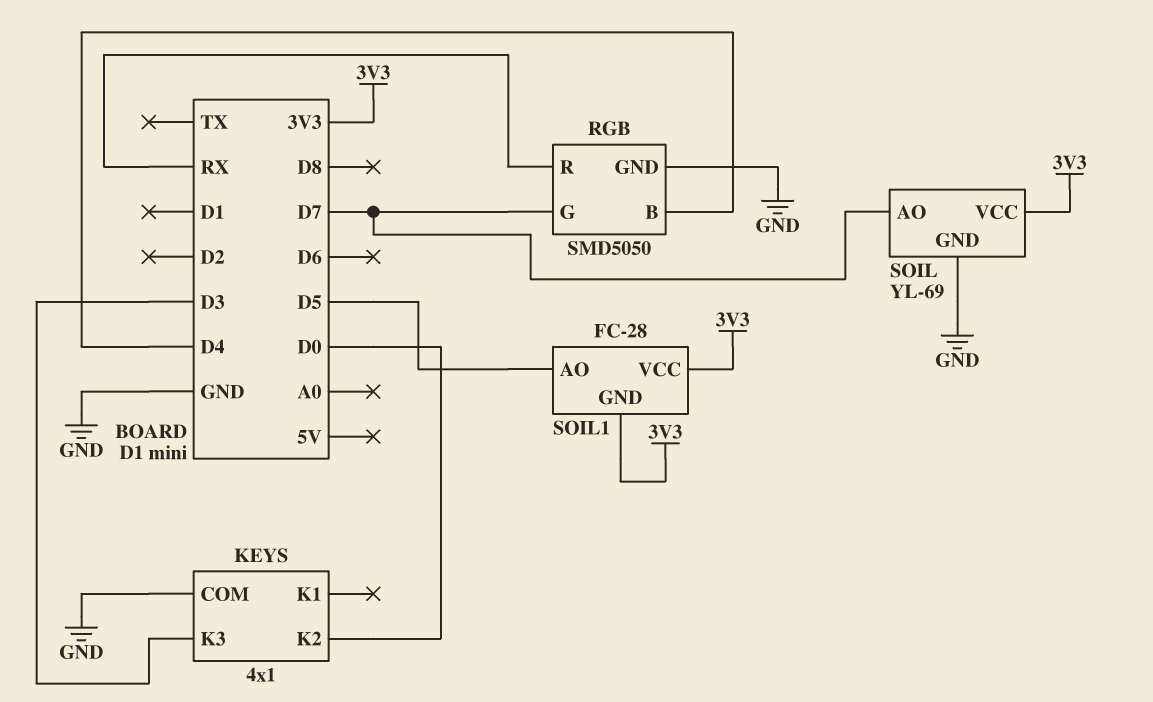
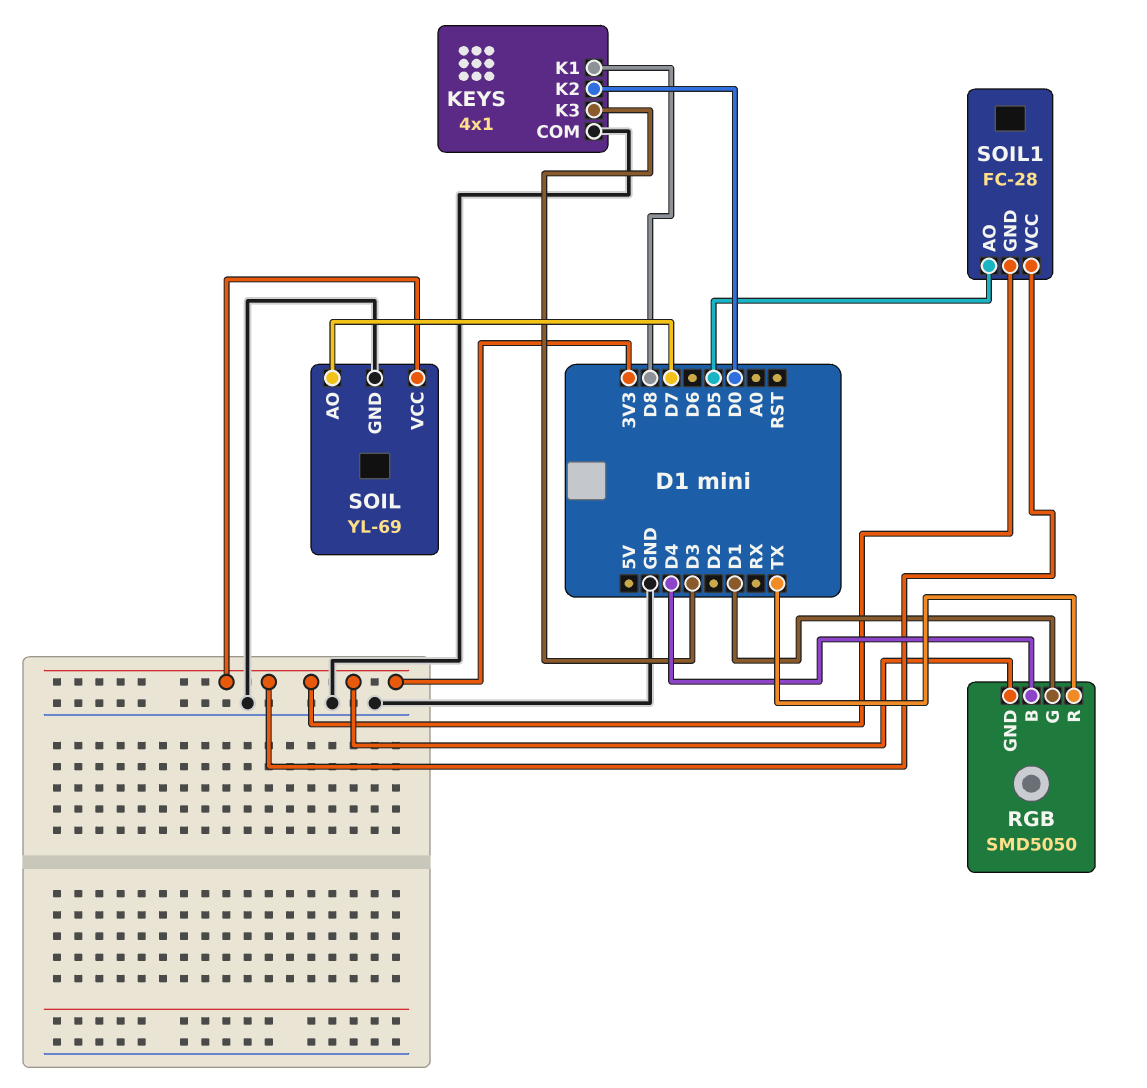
KEYS pin K1: none -> D8
RGB pin G: D7 -> D1
RGB pin GND: GND -> 3V3
RGB pin R: RX -> TX

